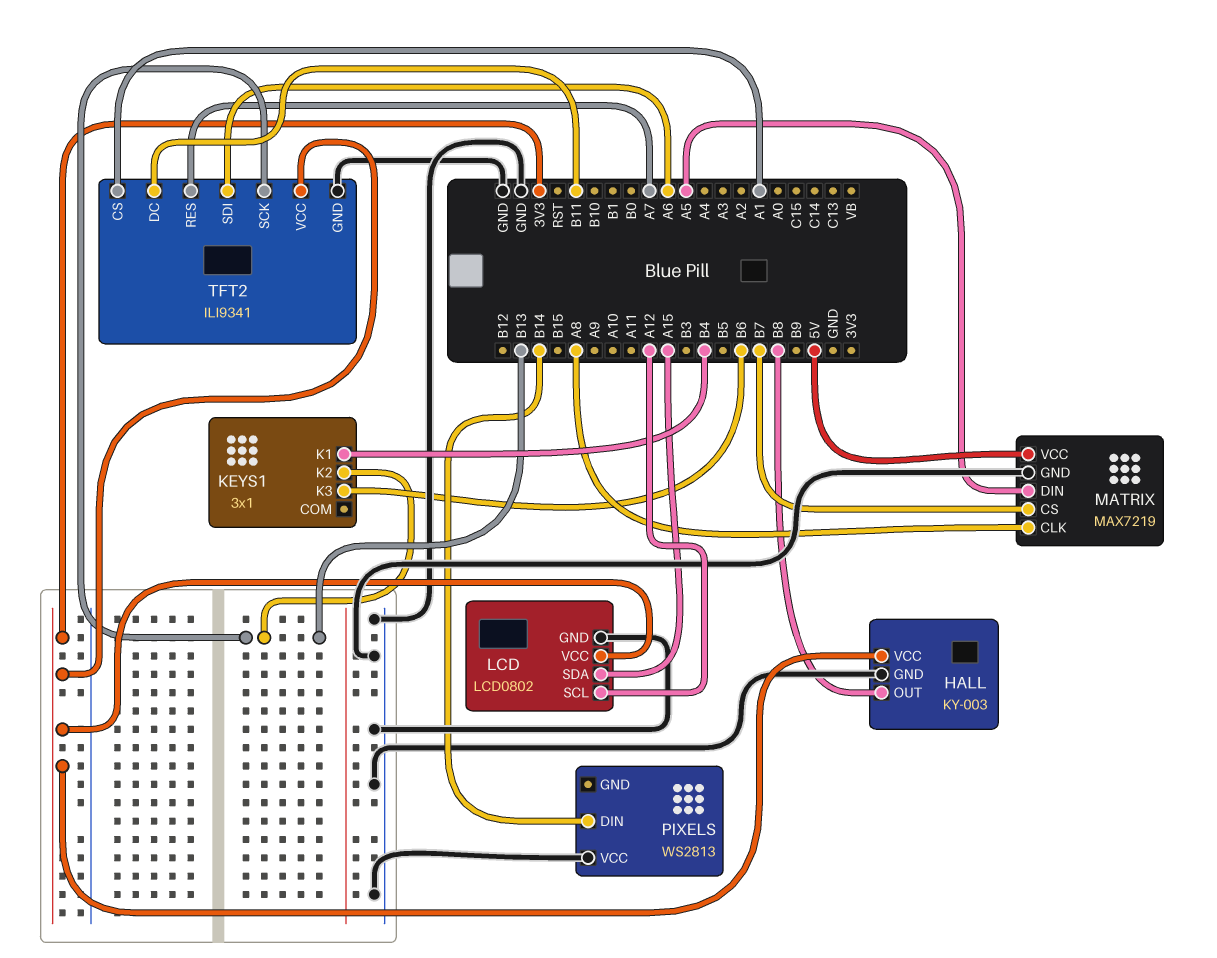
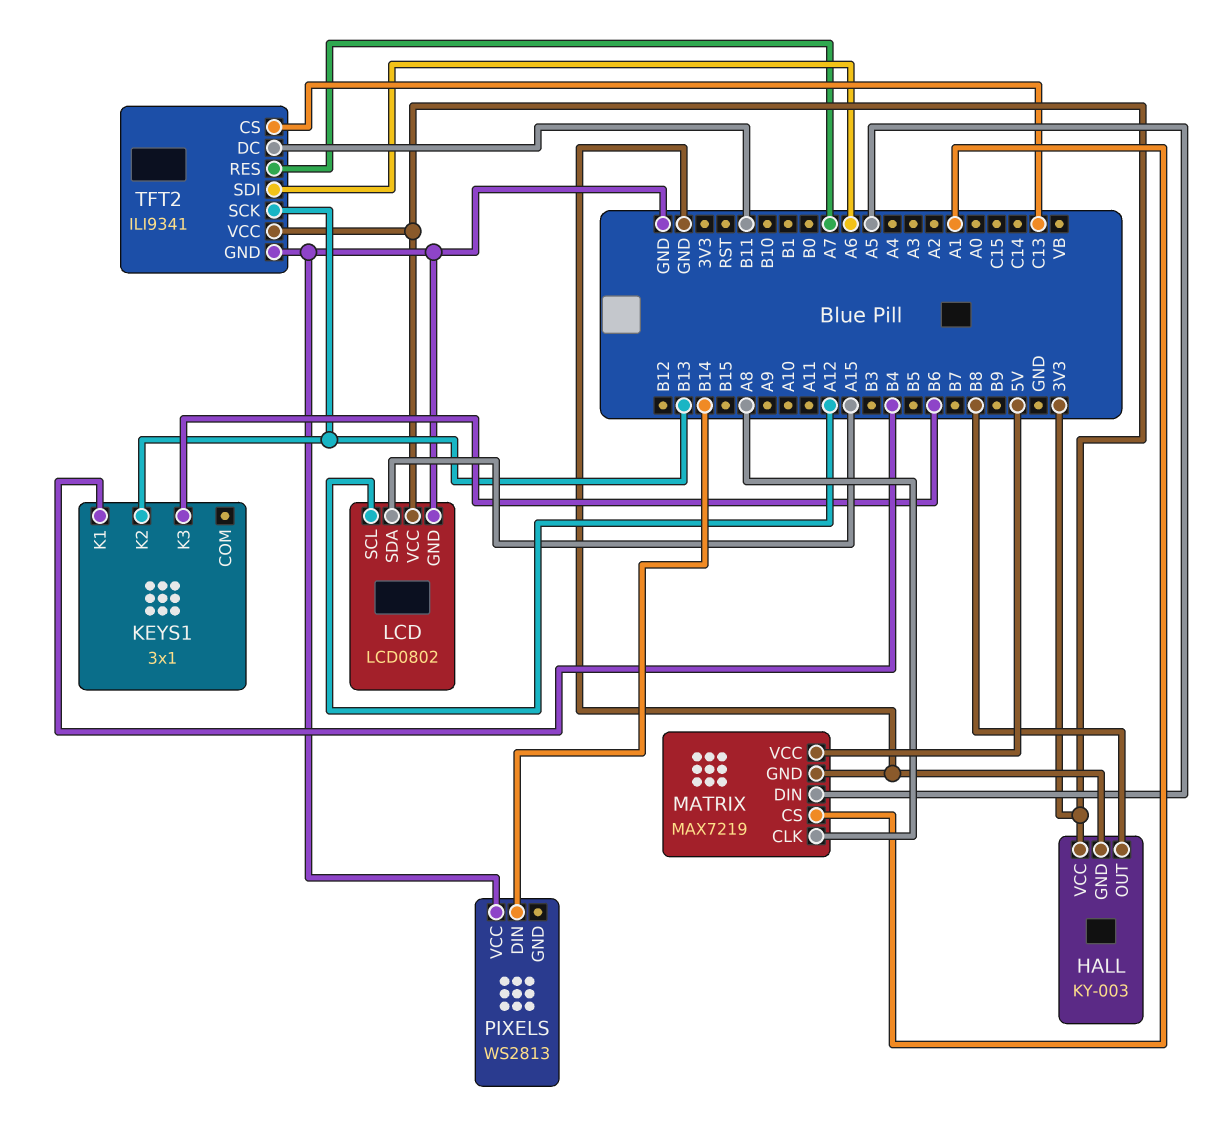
MATRIX pin CS: B7 -> A1
TFT2 pin CS: A1 -> C13

